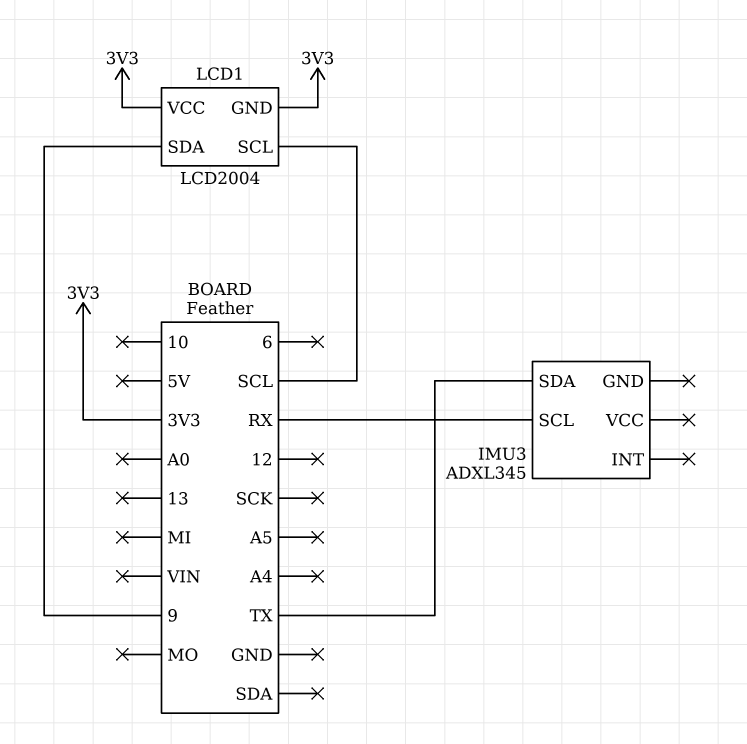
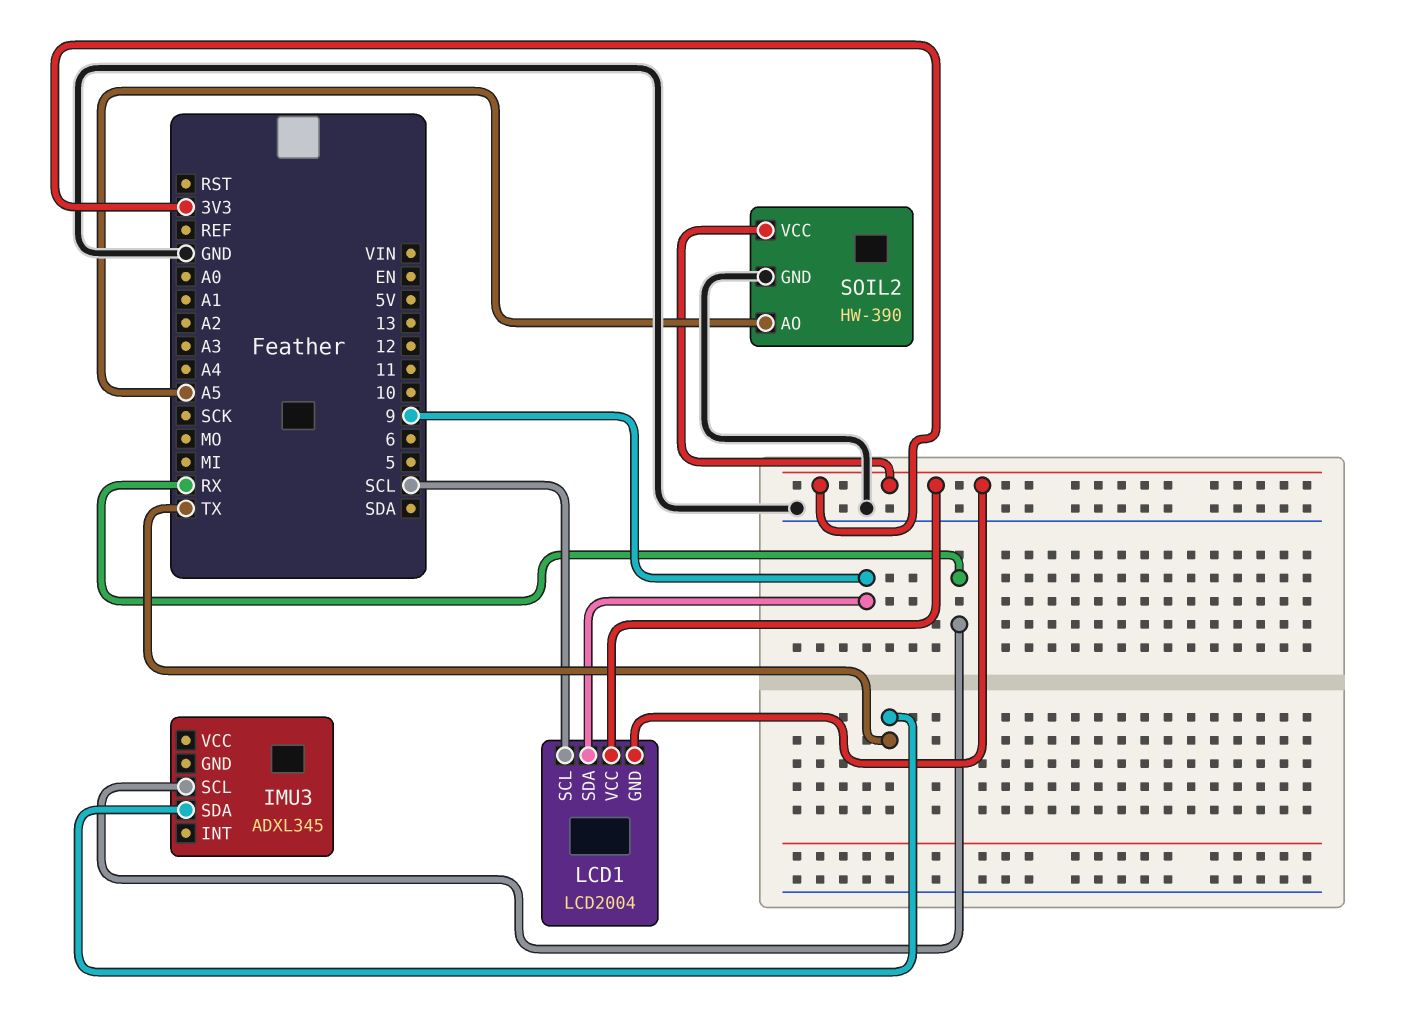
SOIL2: none -> HW-390
SOIL2 pin AO: none -> A5
SOIL2 pin GND: none -> GND
SOIL2 pin VCC: none -> 3V3

